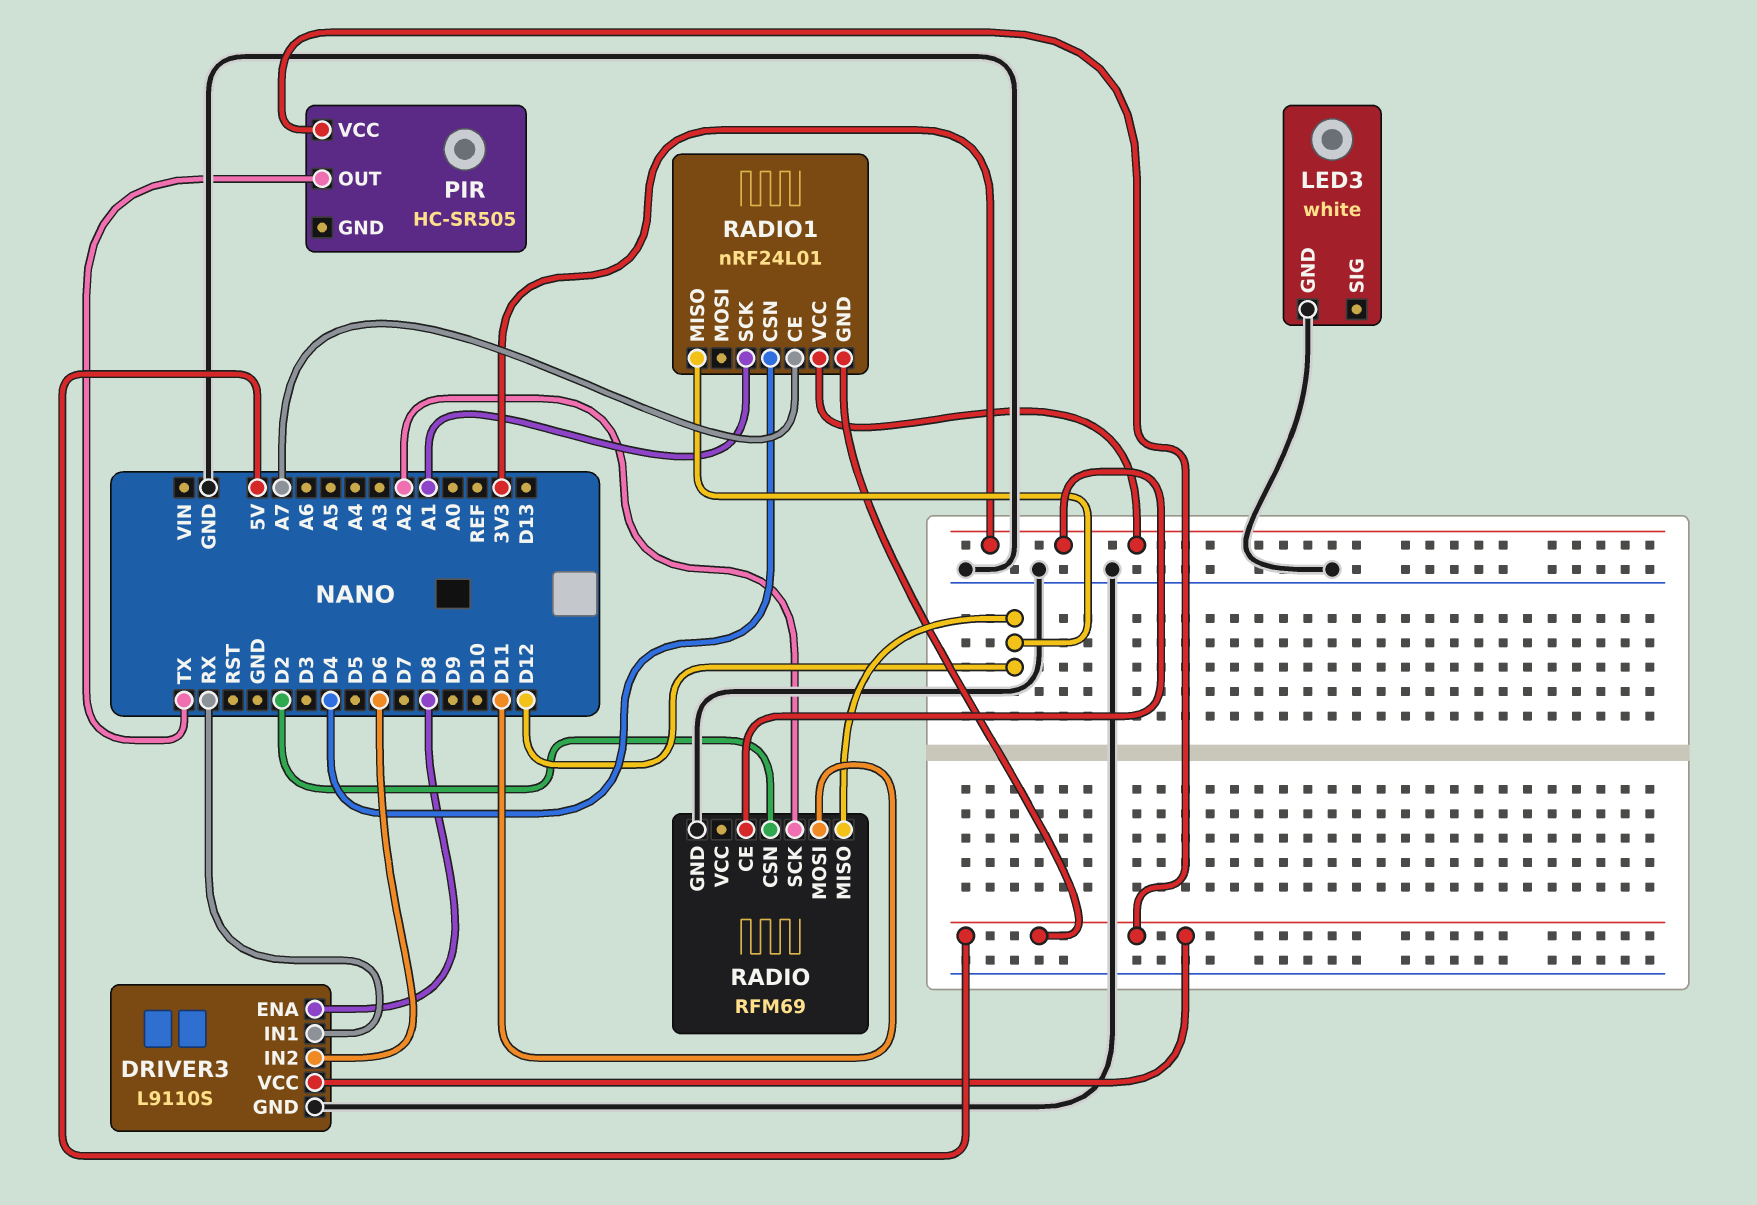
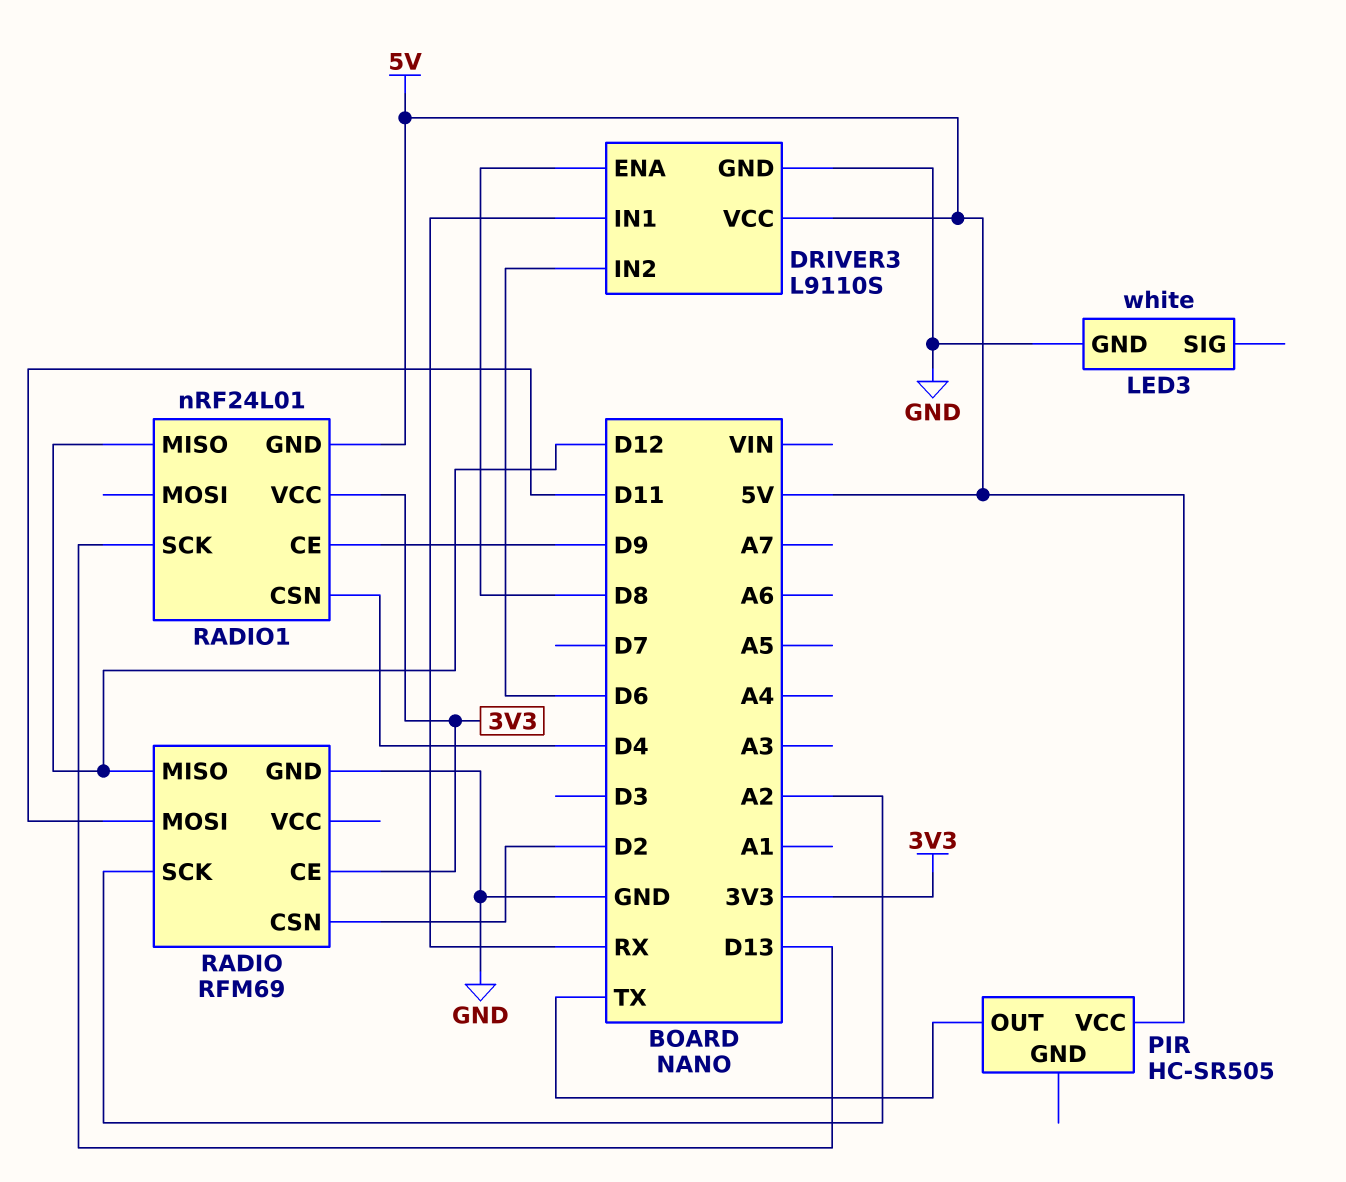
RADIO1 pin CE: A7 -> D9
RADIO1 pin SCK: A1 -> D13

